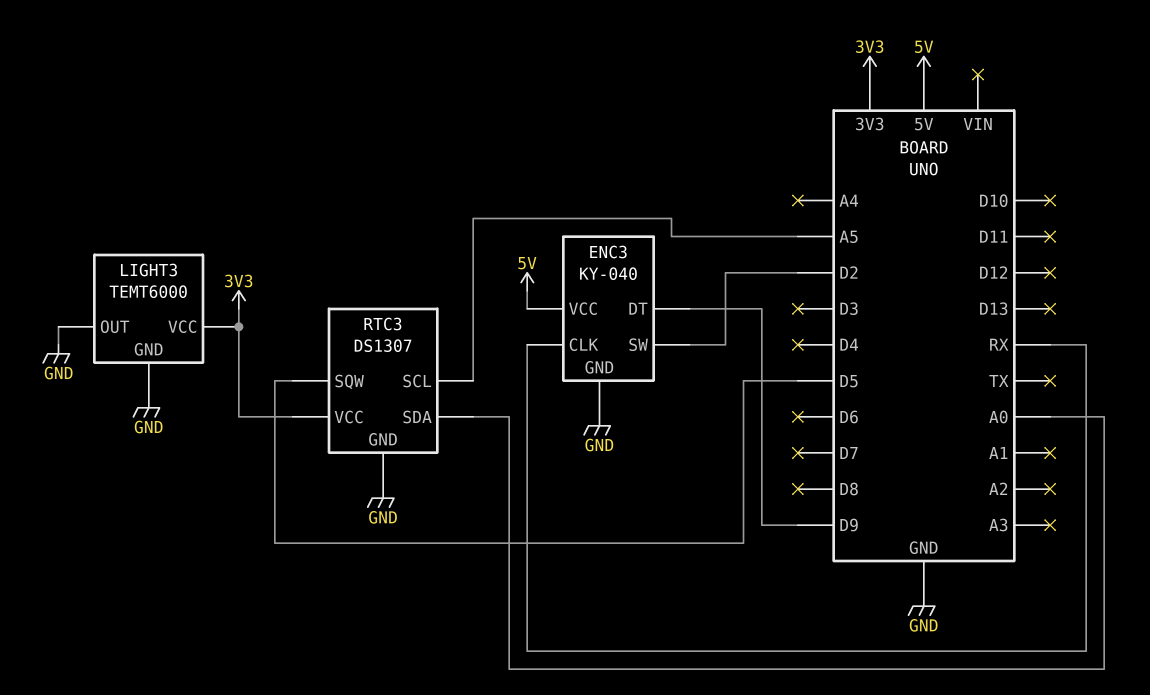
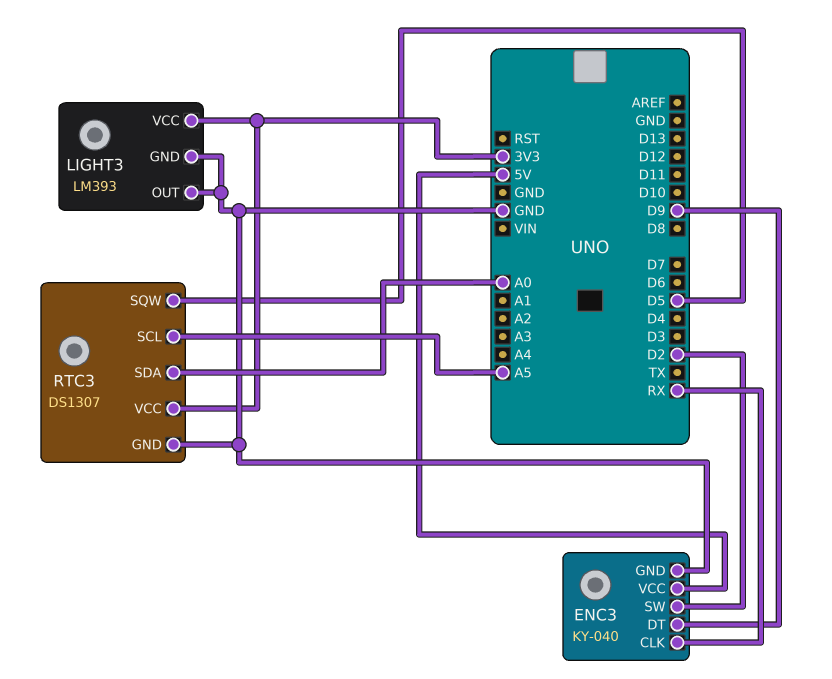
LIGHT3: TEMT6000 -> LM393

